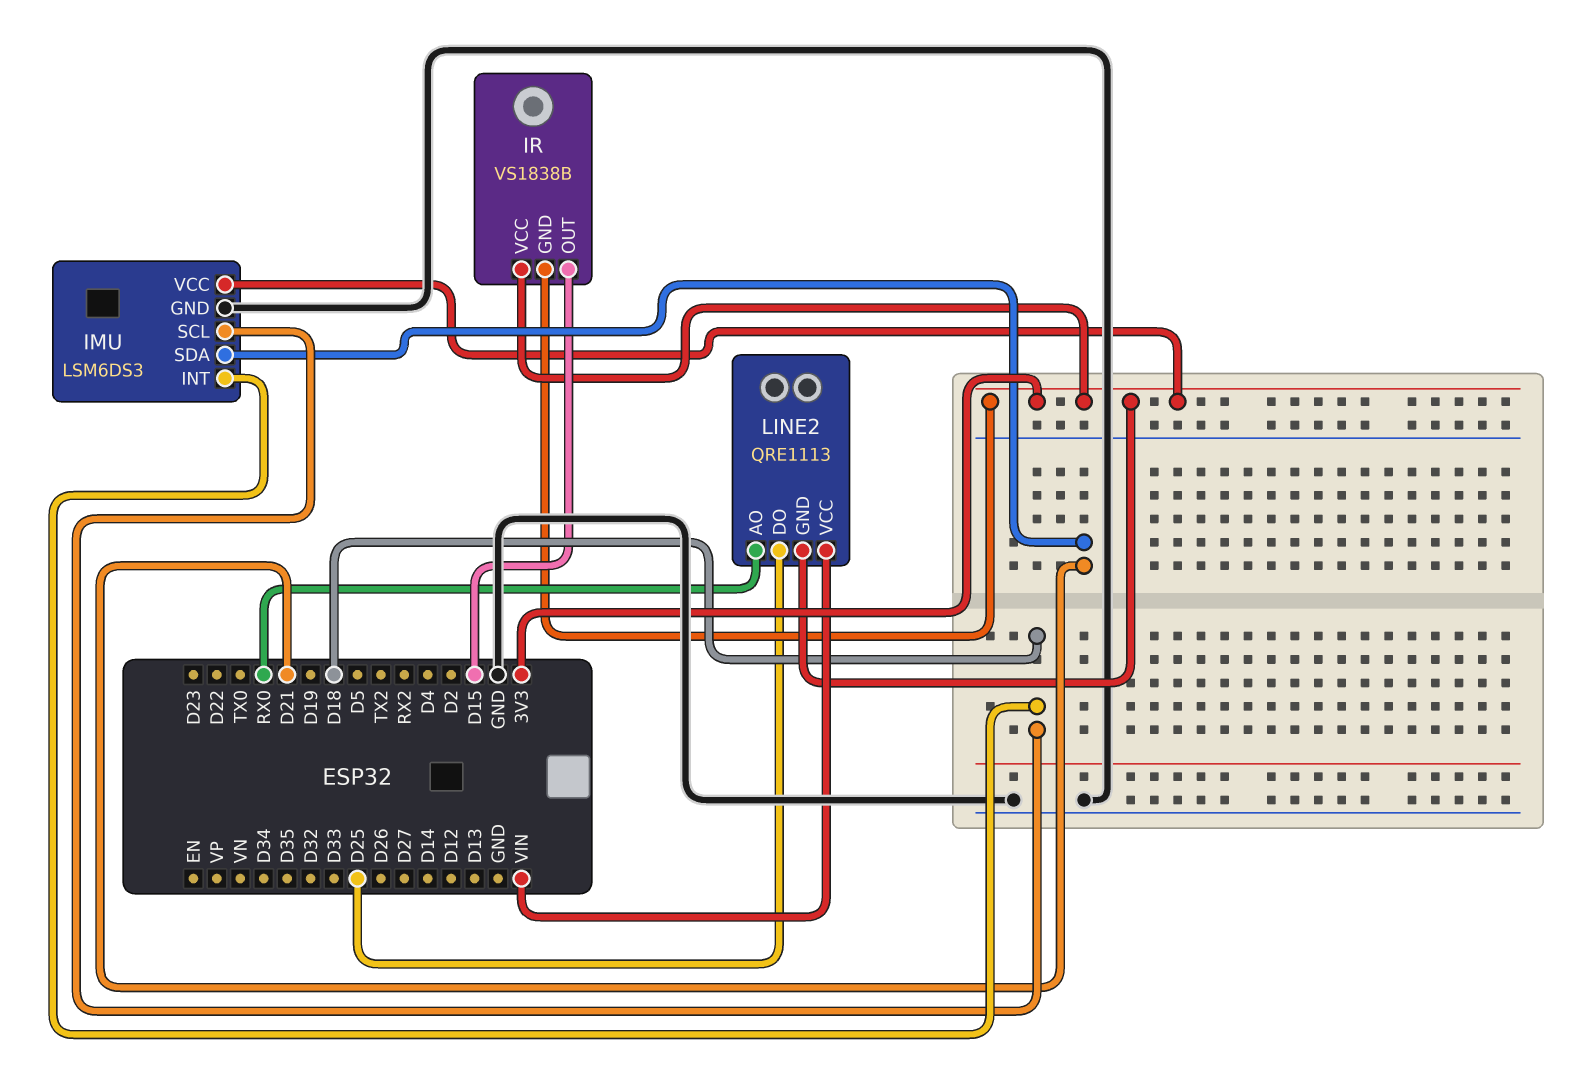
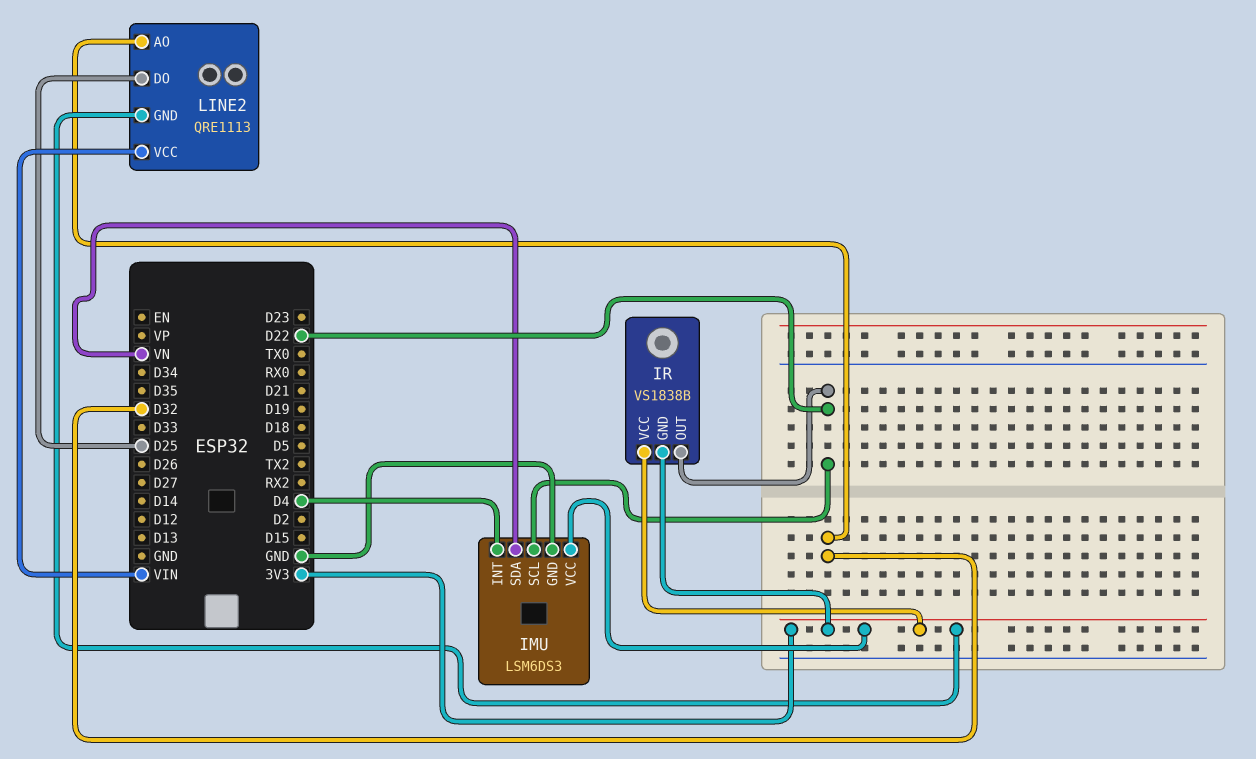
IMU pin INT: D18 -> D4
IMU pin SCL: D18 -> D22
IMU pin SDA: D21 -> VN
IR pin OUT: D15 -> D22
LINE2 pin AO: RX0 -> D32

